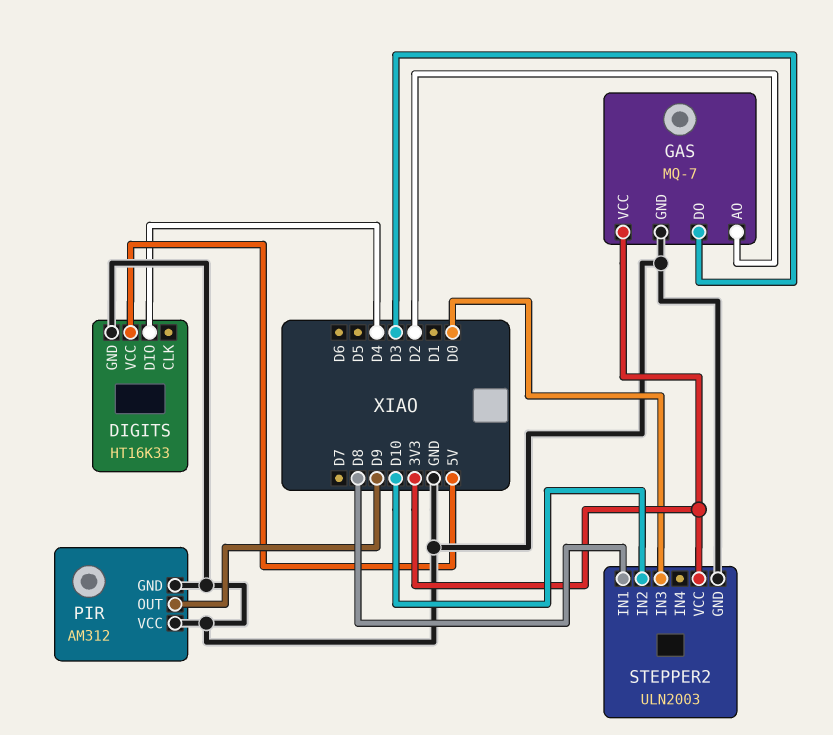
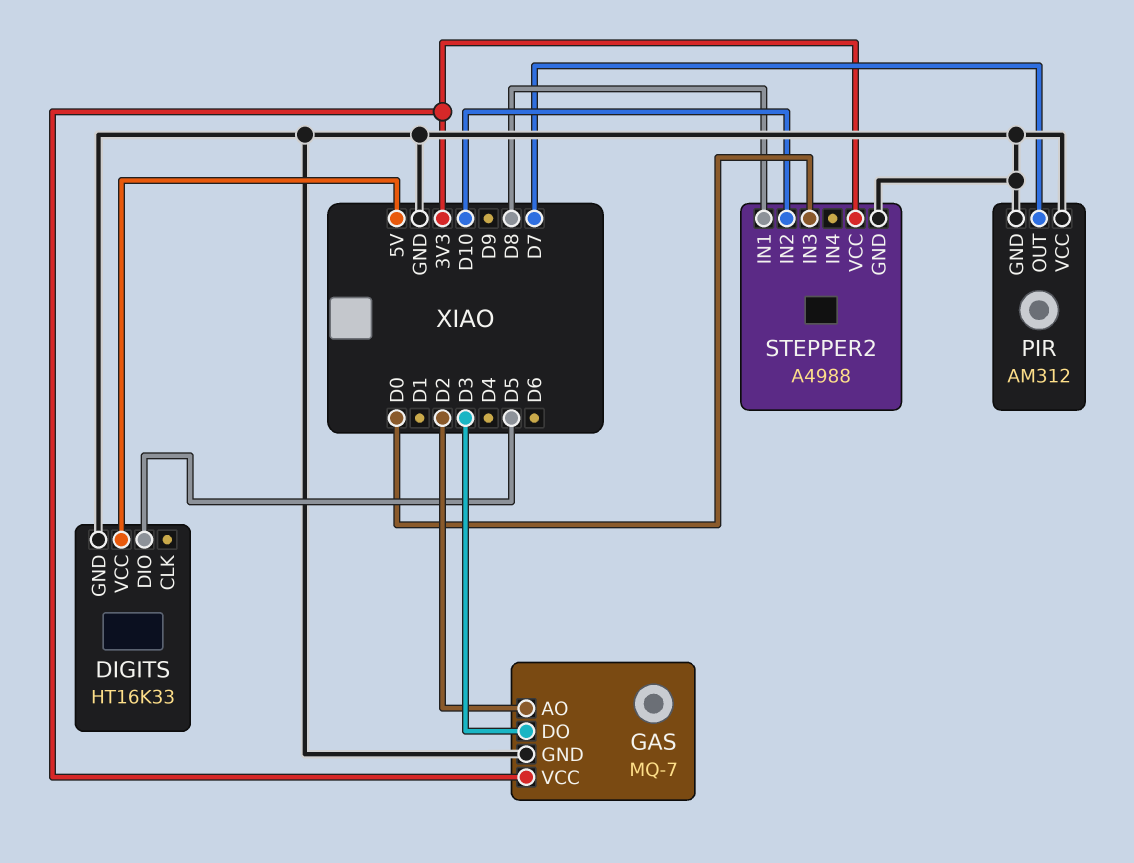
DIGITS pin DIO: D4 -> D5
PIR pin OUT: D9 -> D7
STEPPER2: ULN2003 -> A4988

